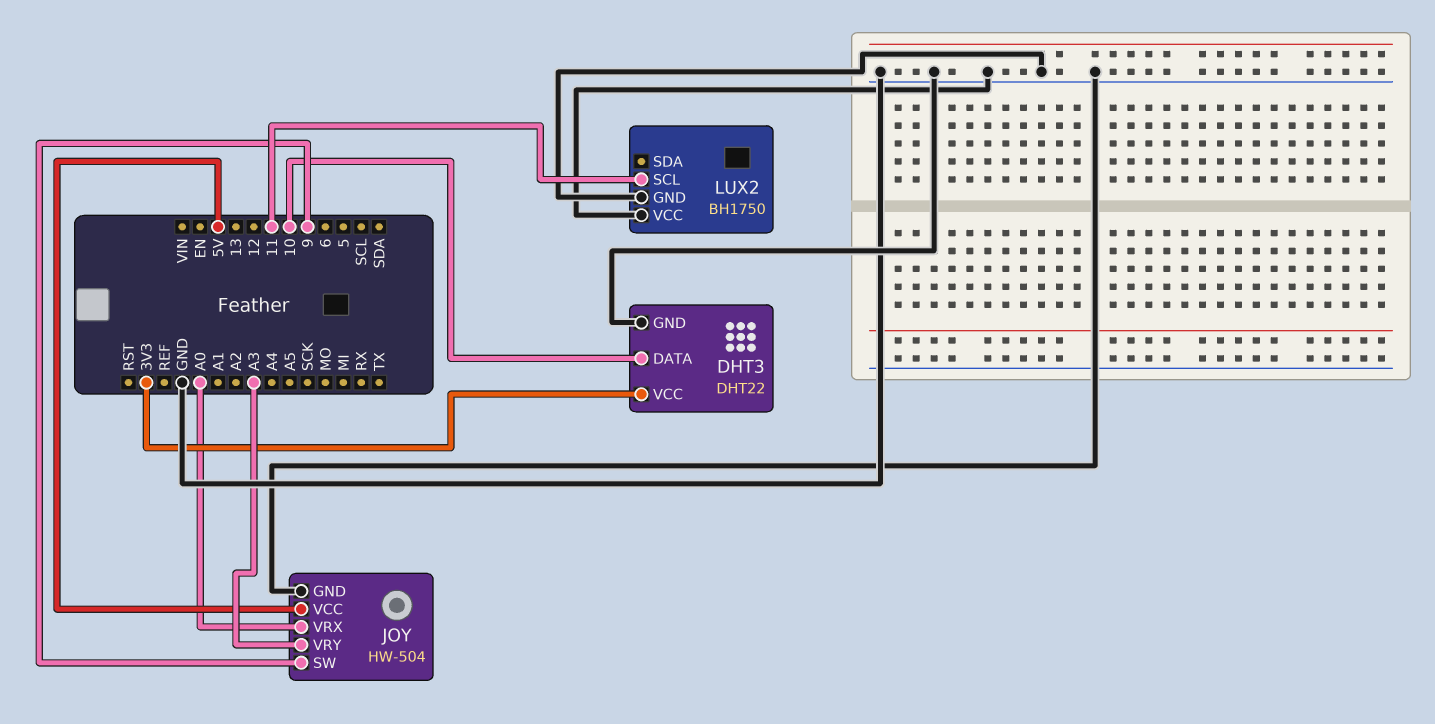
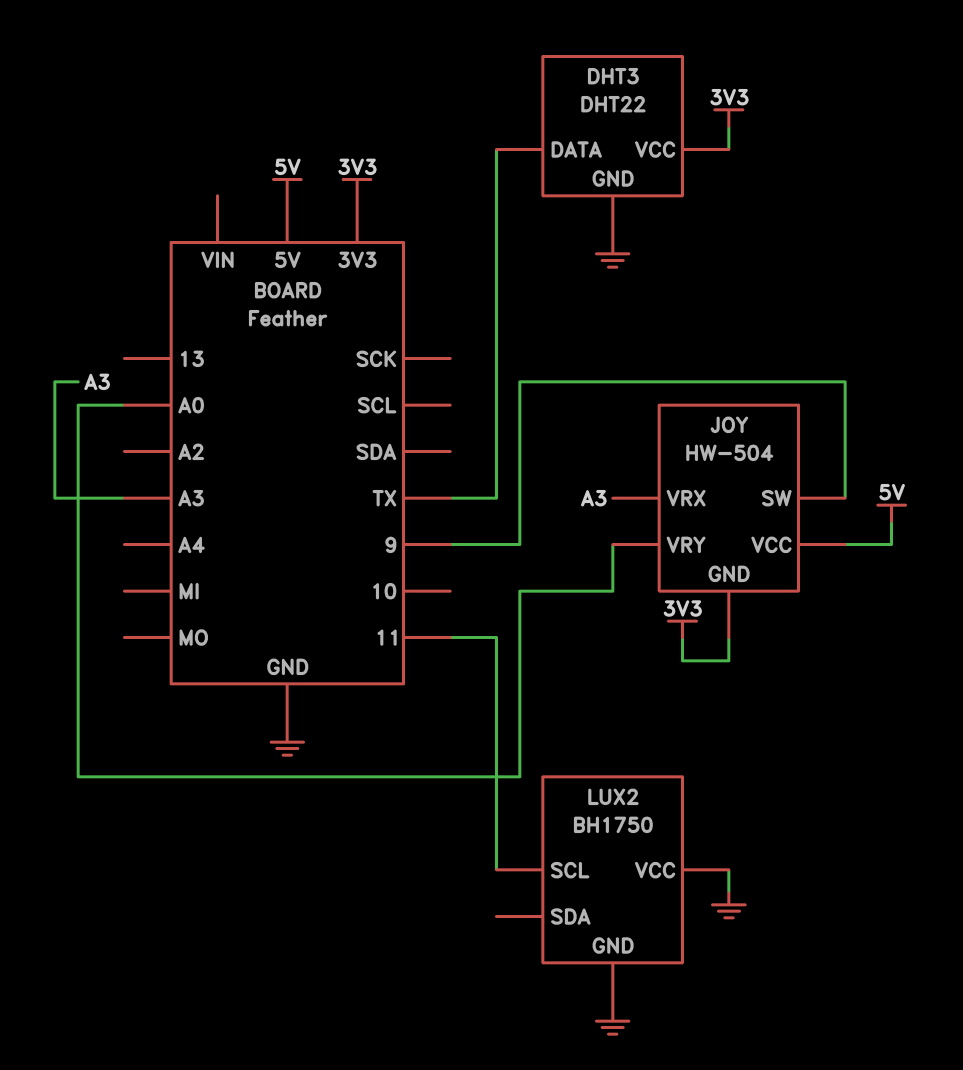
DHT3 pin DATA: 10 -> TX
JOY pin GND: GND -> 3V3
JOY pin VRX: A0 -> A3
JOY pin VRY: A3 -> A0

